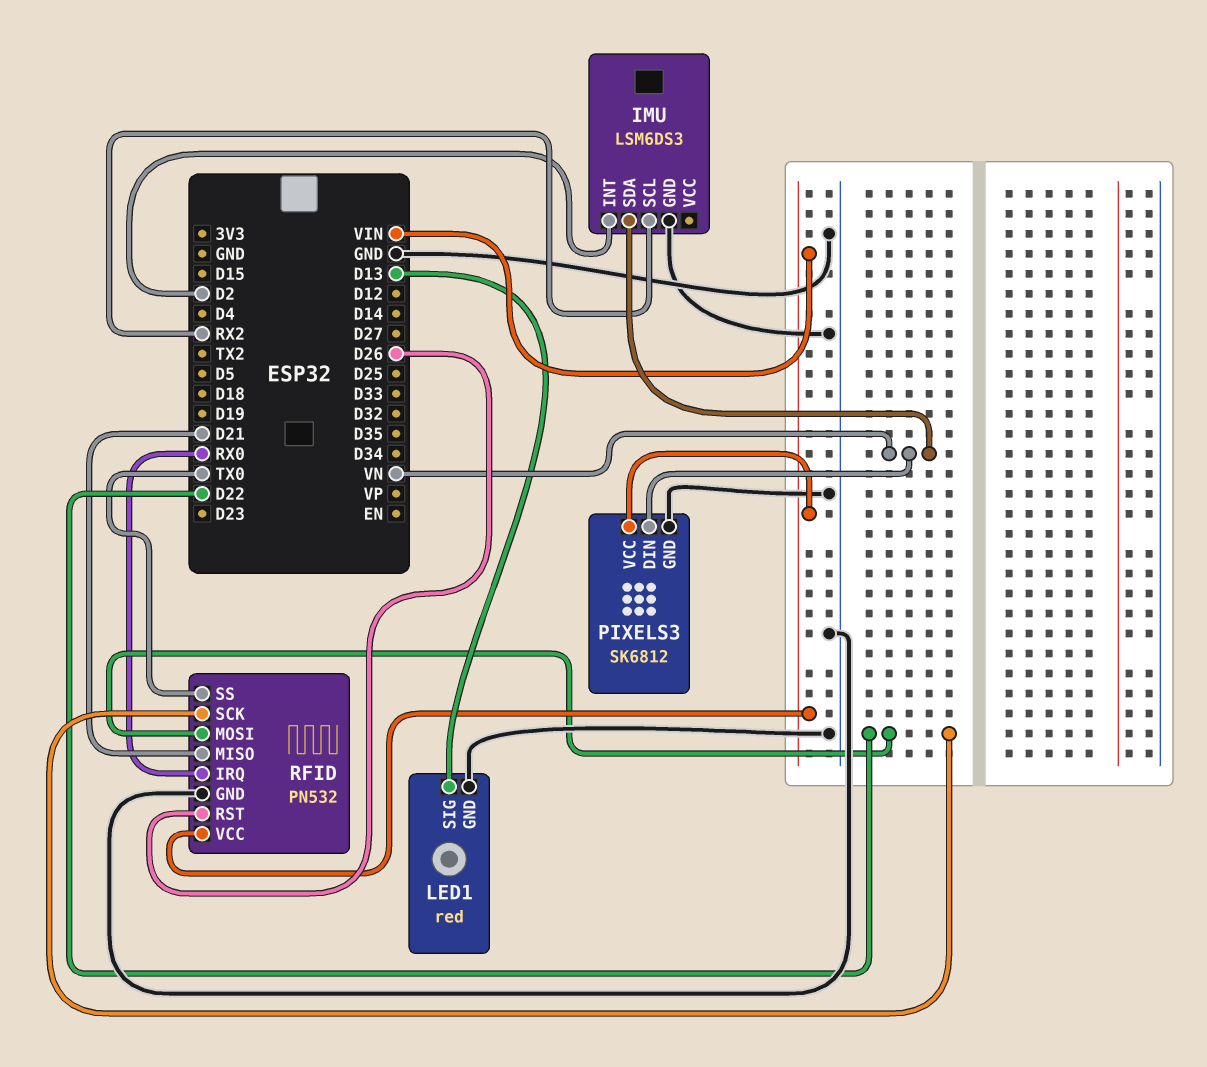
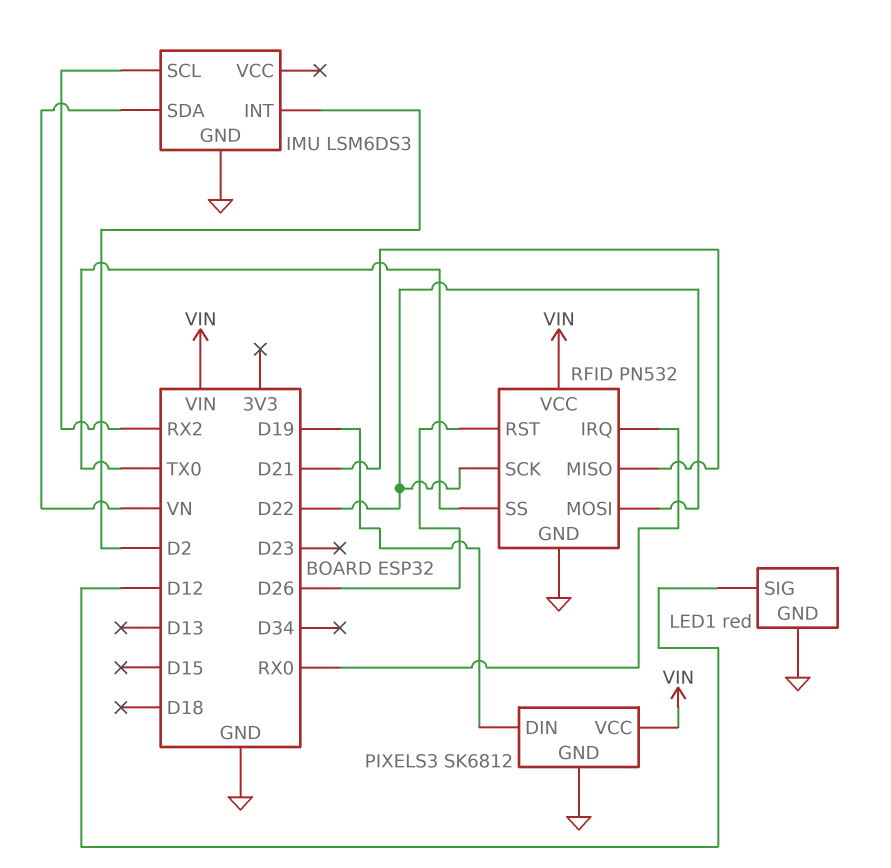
LED1 pin SIG: D13 -> D12
PIXELS3 pin DIN: VN -> D19

